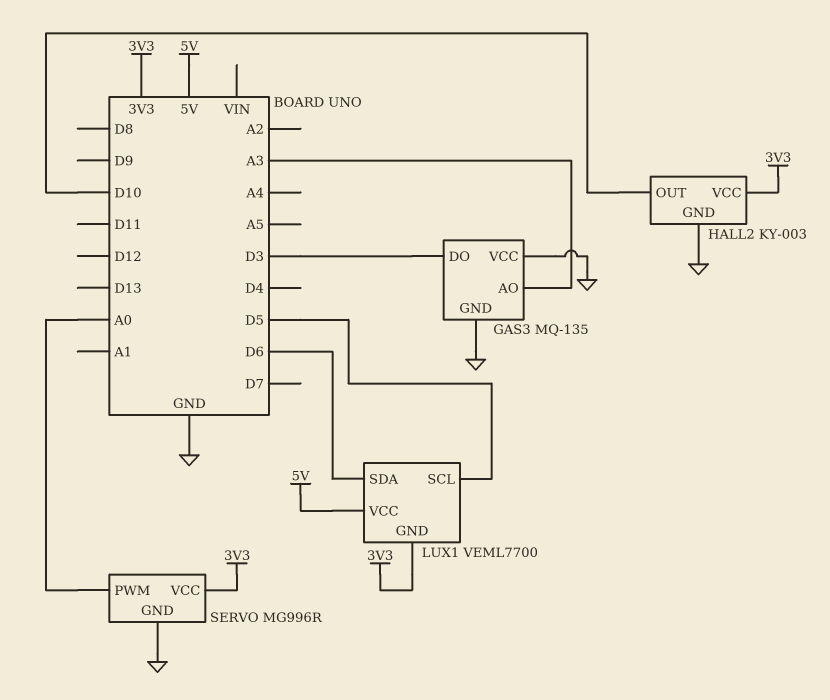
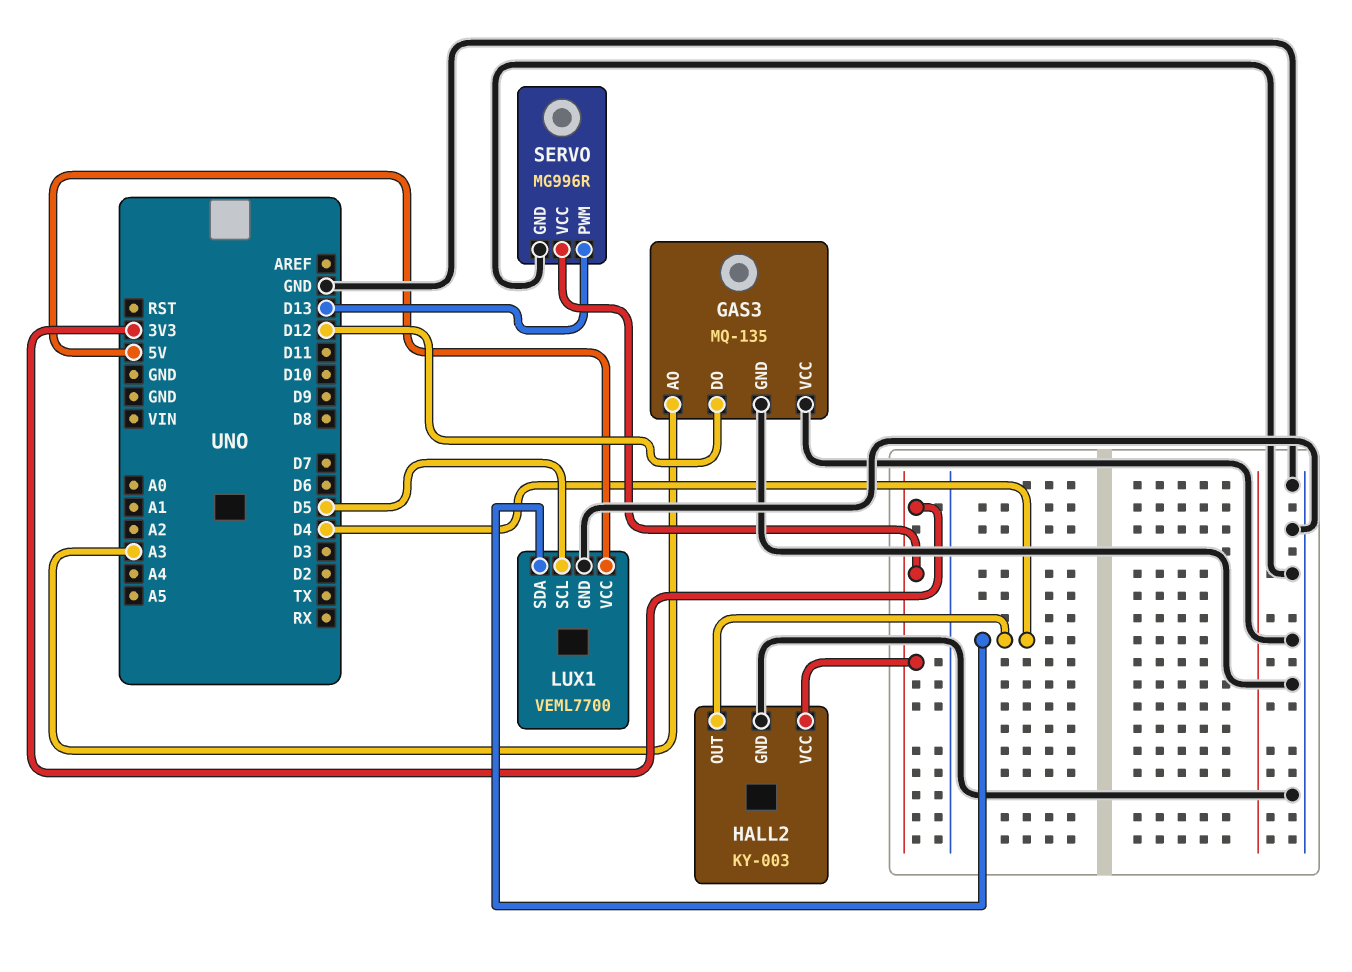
GAS3 pin DO: D3 -> D12
HALL2 pin OUT: D10 -> D4
LUX1 pin GND: 3V3 -> GND
LUX1 pin SDA: D6 -> D4
SERVO pin PWM: A0 -> D13

